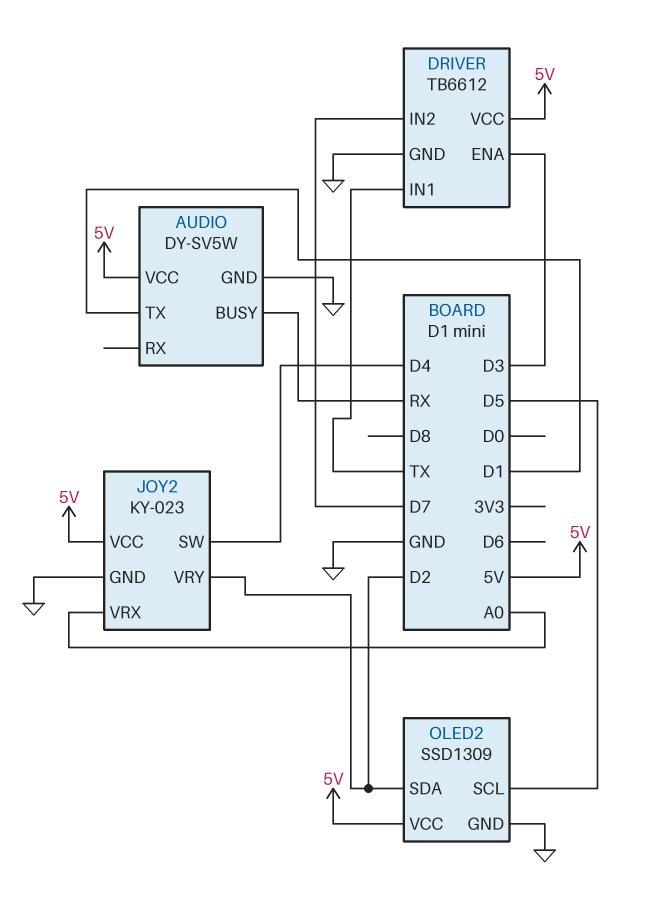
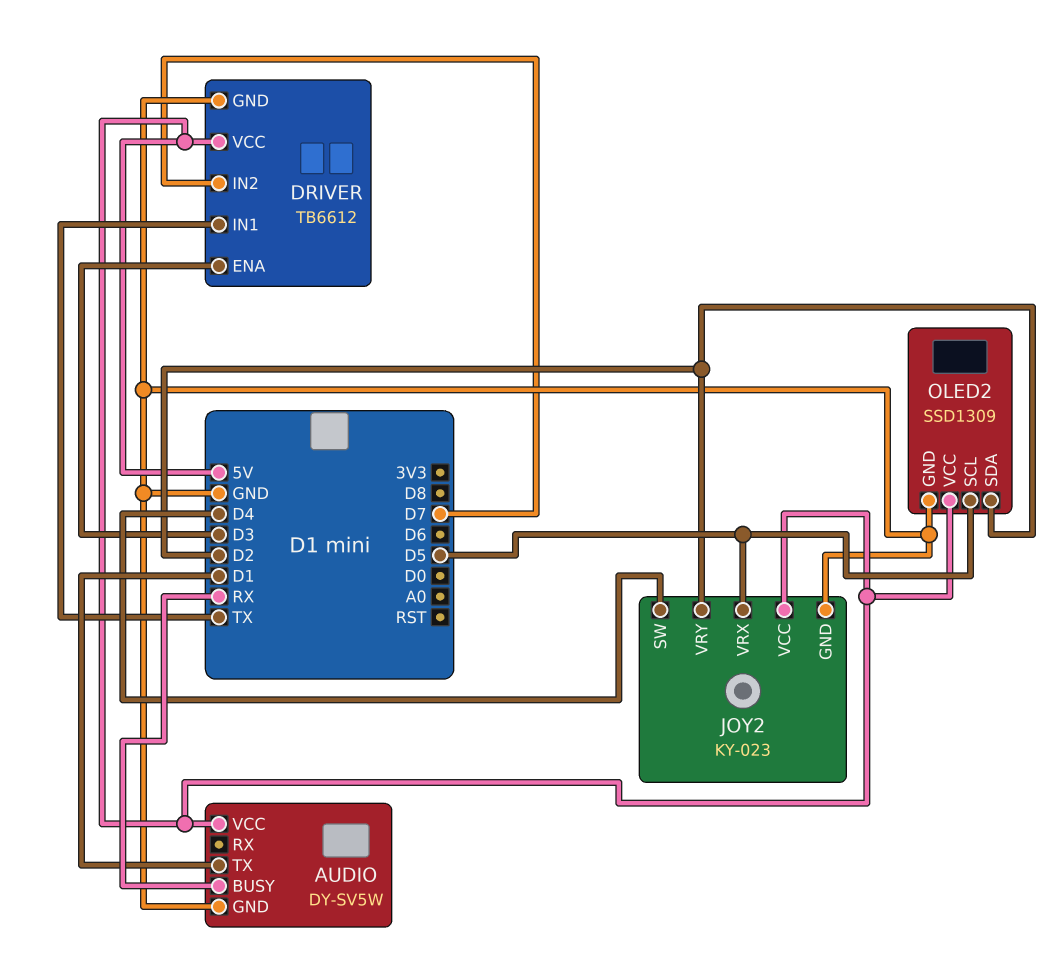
JOY2 pin VRX: A0 -> D5

